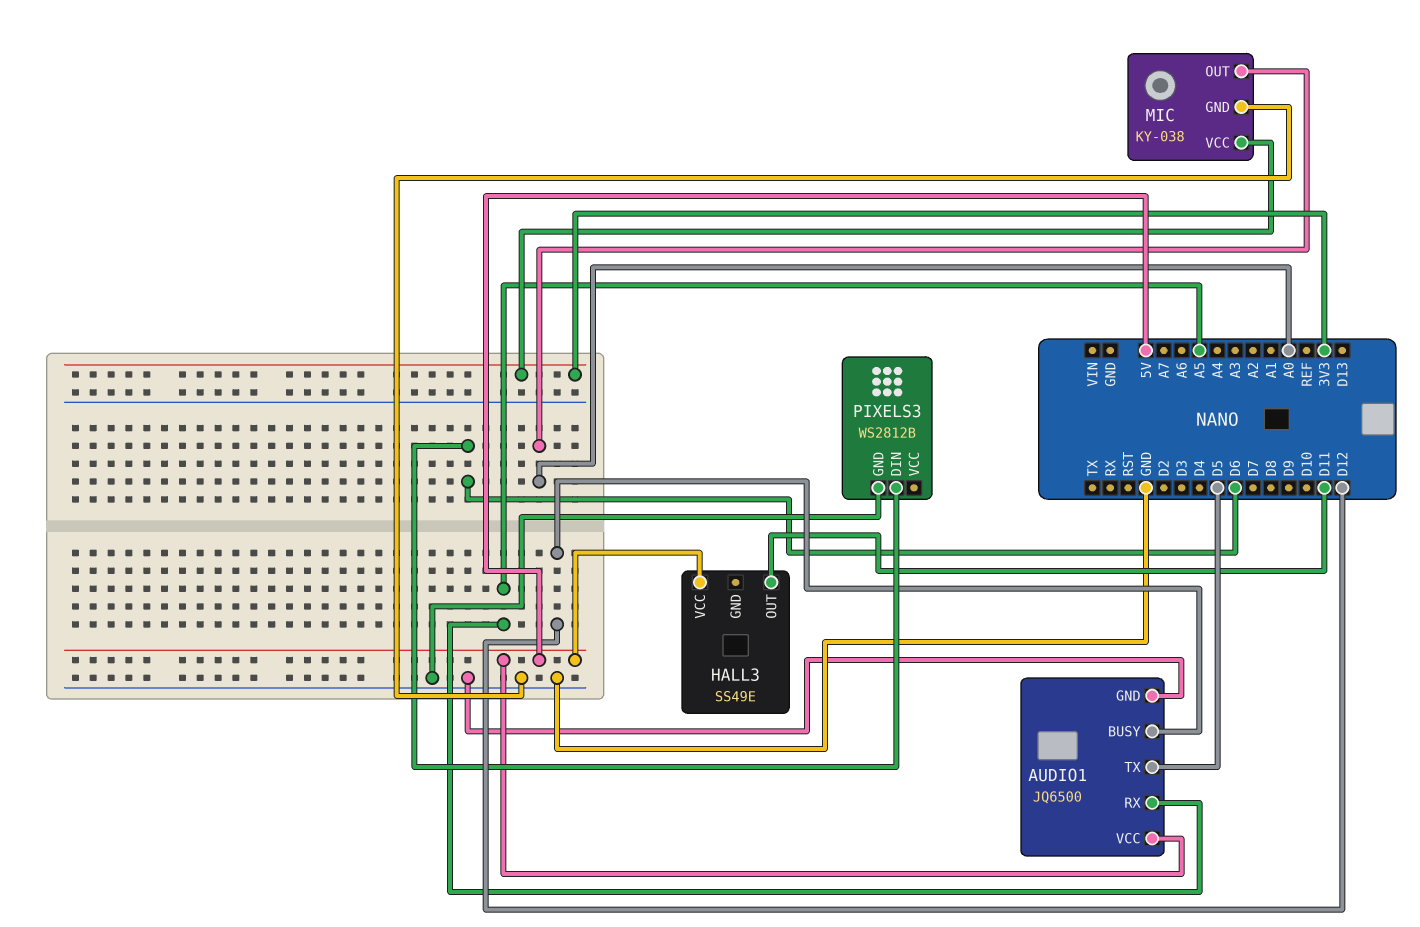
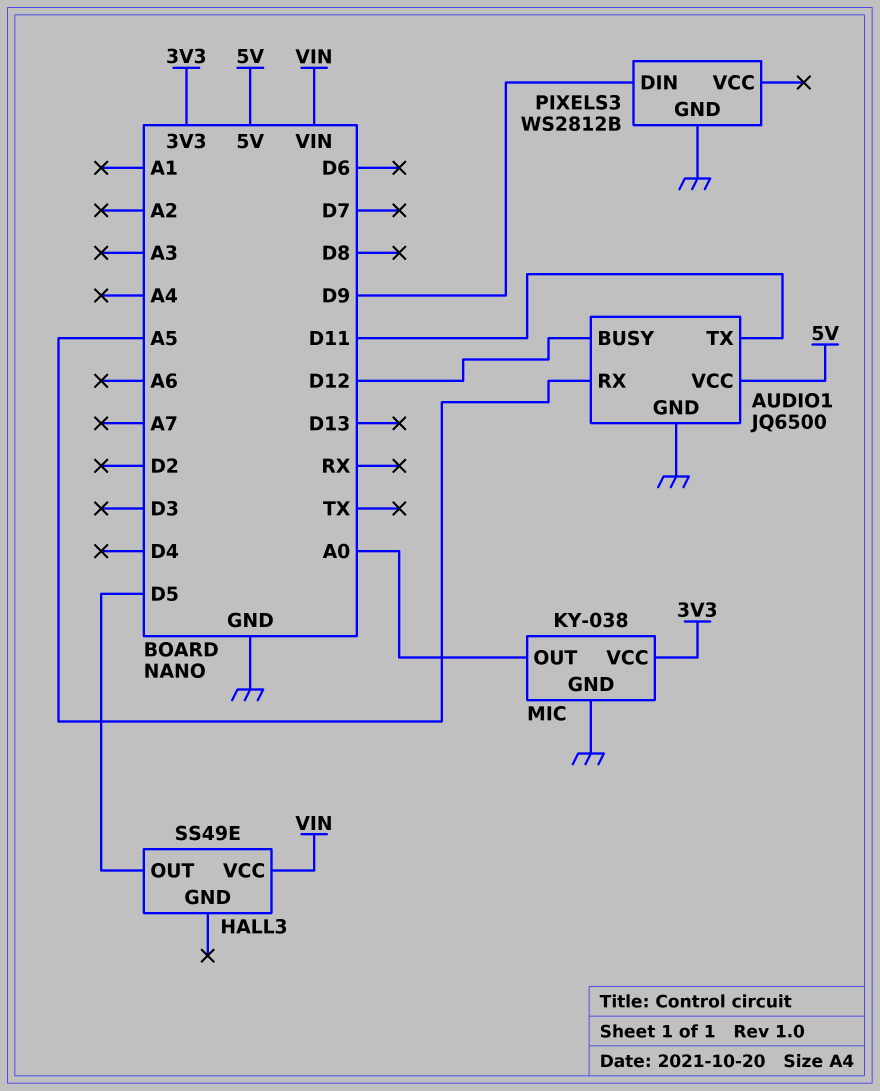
AUDIO1 pin TX: D5 -> D11
HALL3 pin OUT: D11 -> D5
HALL3 pin VCC: 5V -> VIN
PIXELS3 pin DIN: D6 -> D9

